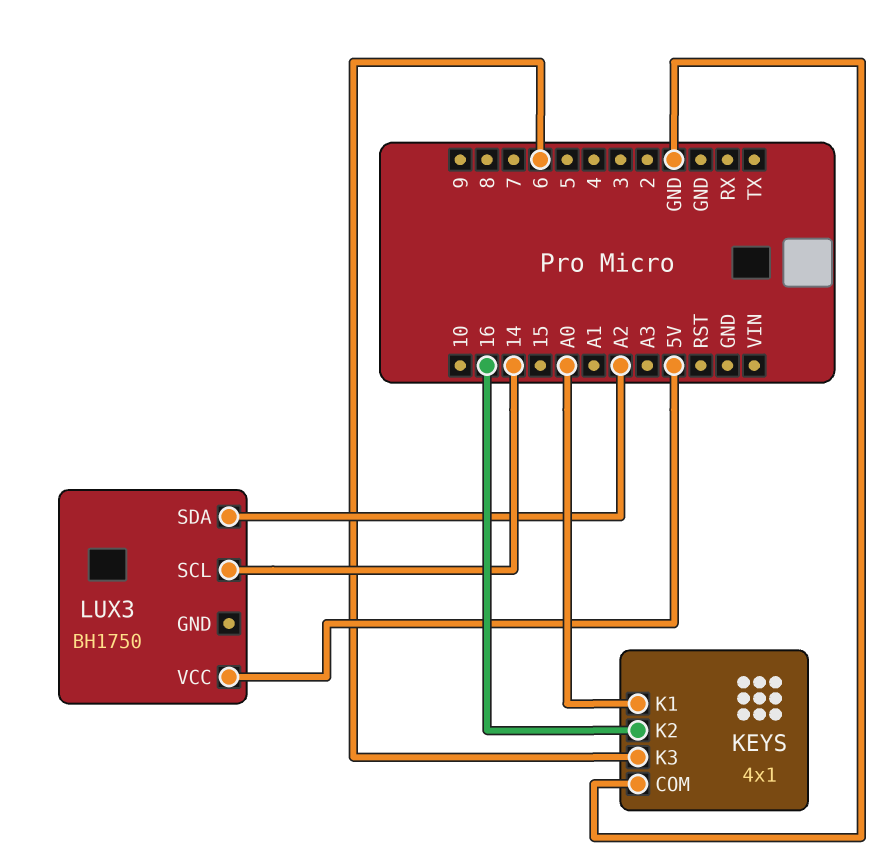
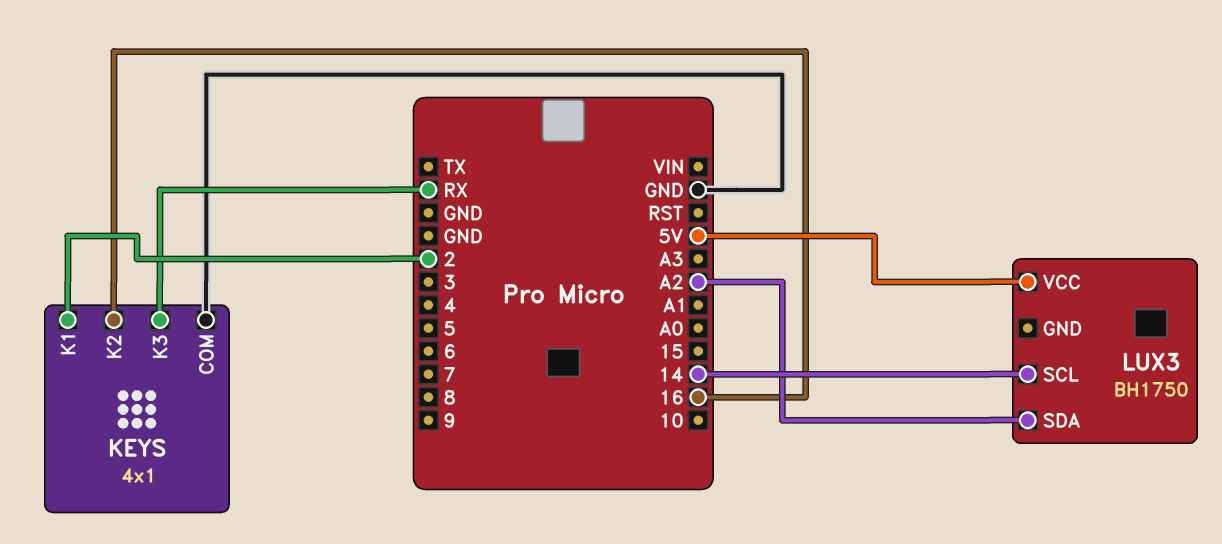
KEYS pin K1: A0 -> 2
KEYS pin K3: 6 -> RX

